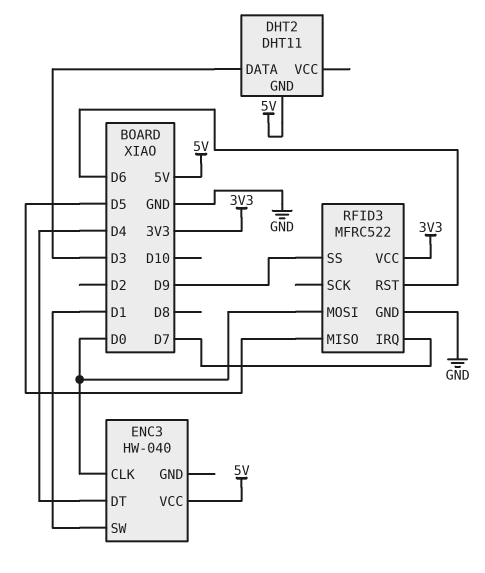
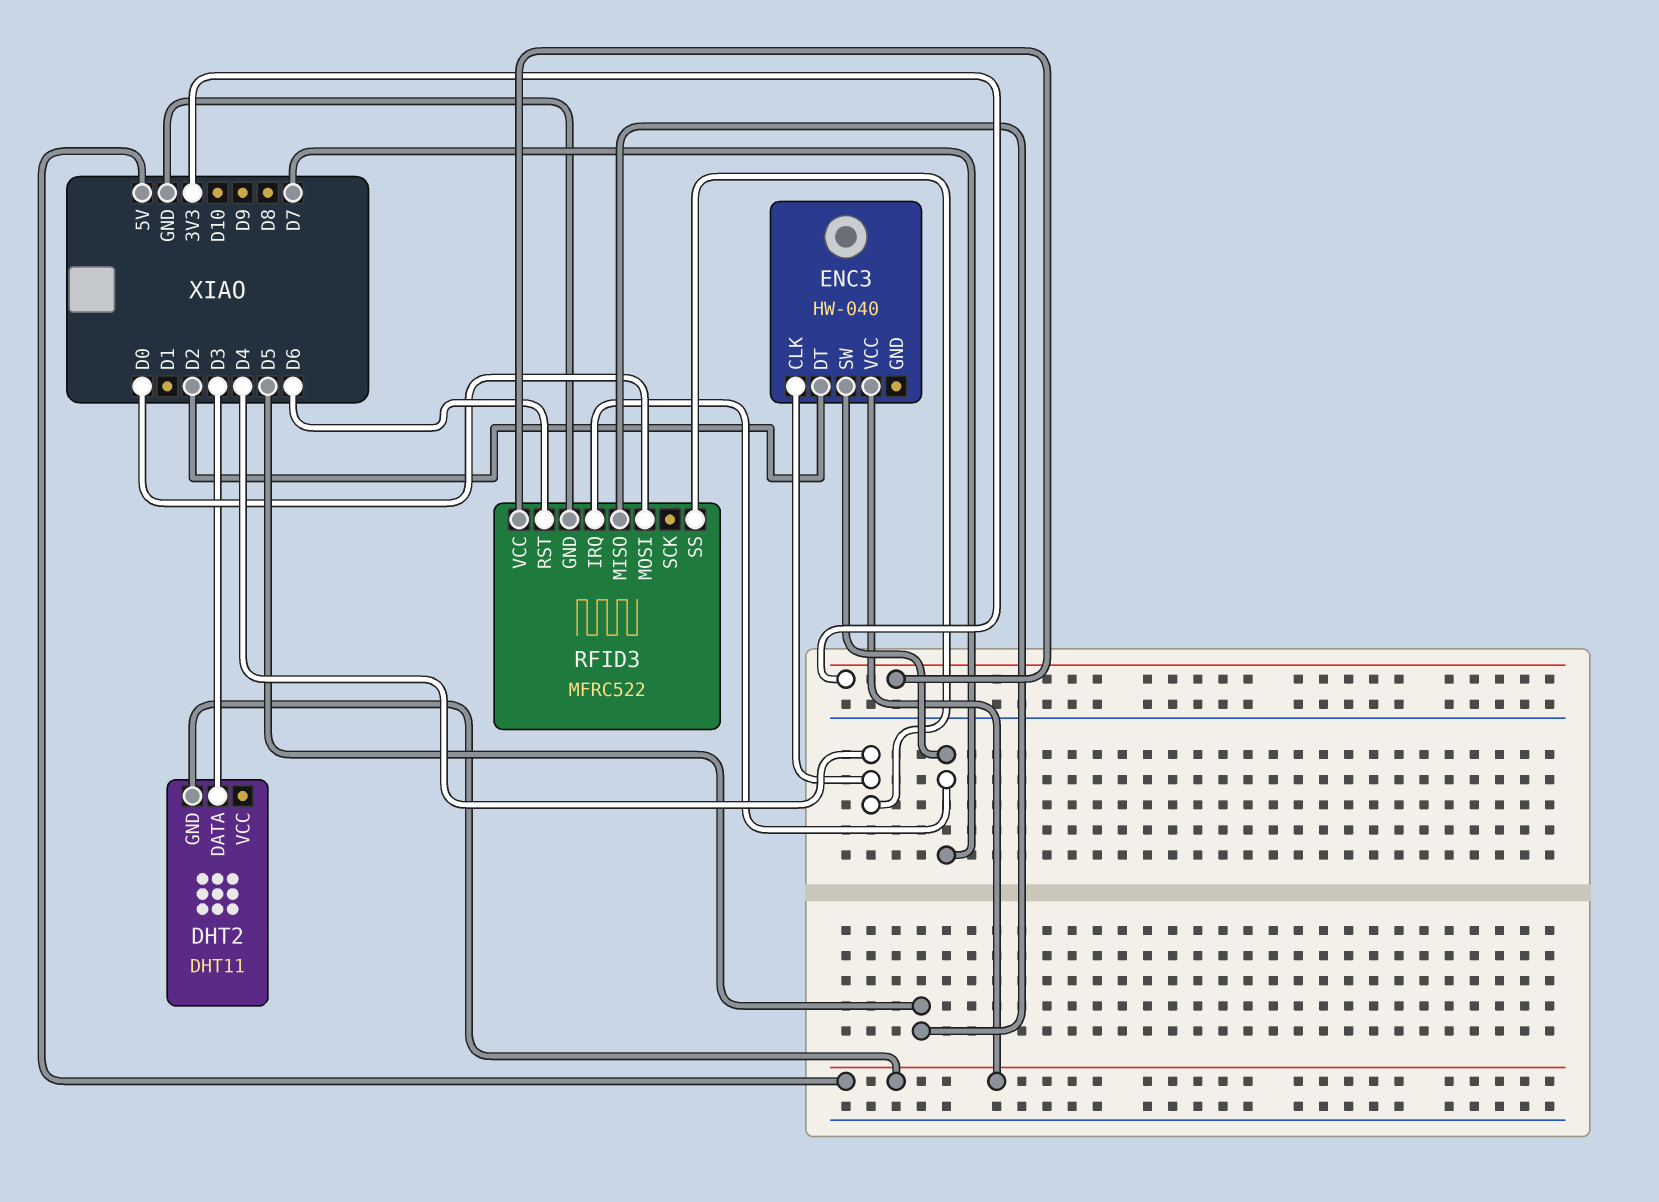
ENC3 pin CLK: D0 -> D4
ENC3 pin DT: D4 -> D2
ENC3 pin SW: D1 -> D7
RFID3 pin SS: D9 -> D4

